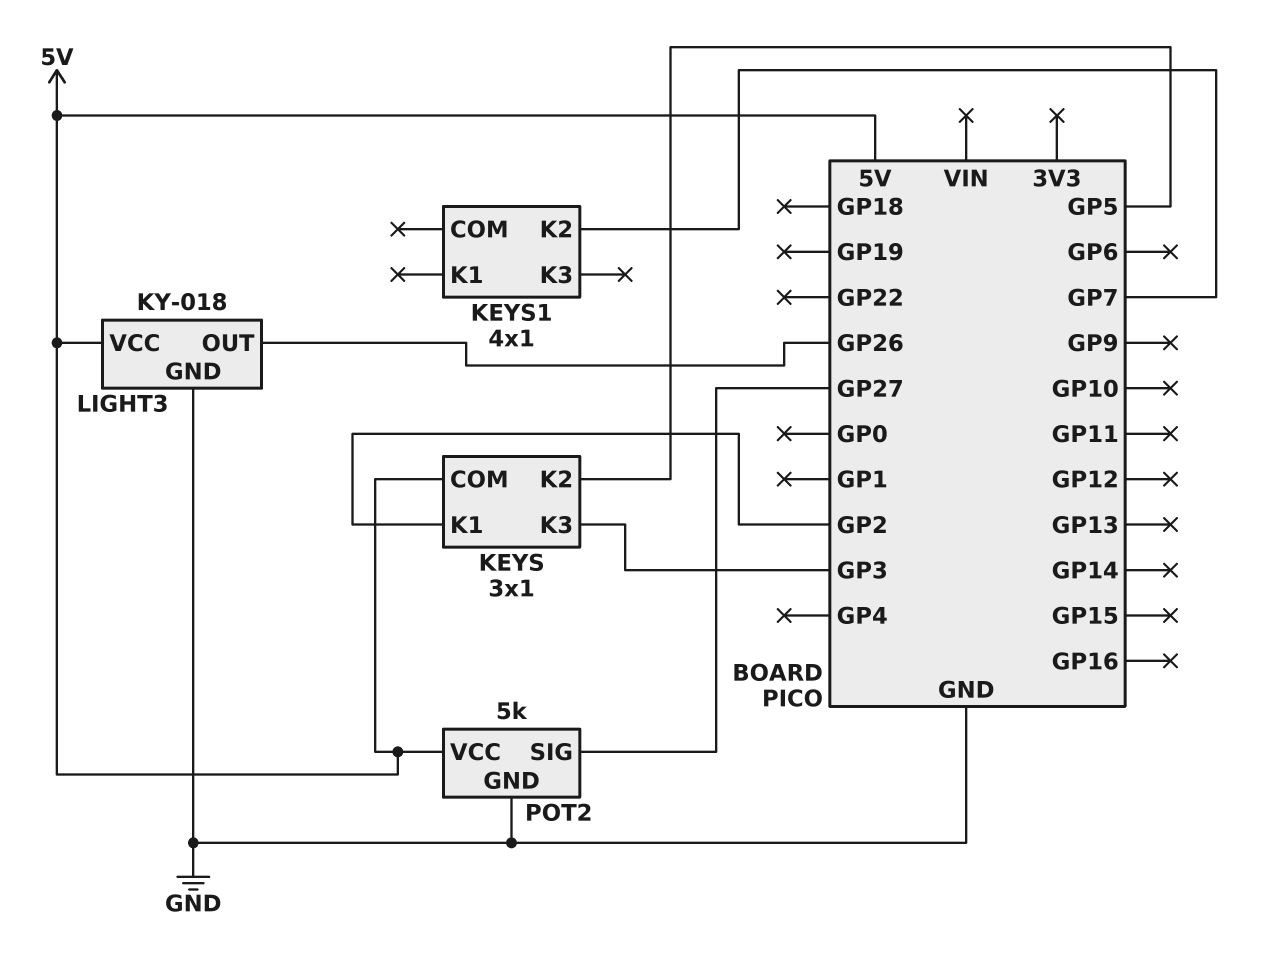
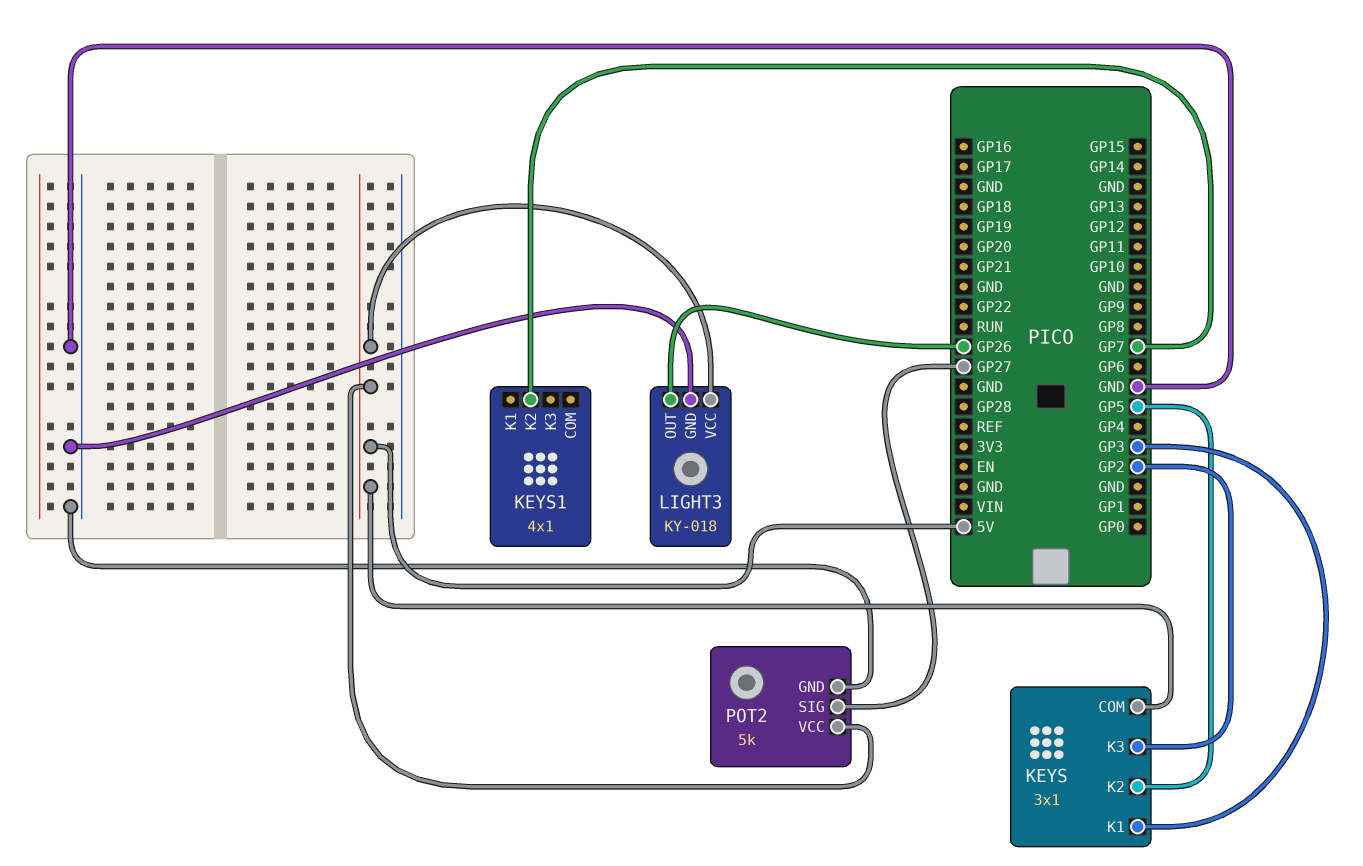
KEYS pin K1: GP2 -> GP3
KEYS pin K3: GP3 -> GP2

